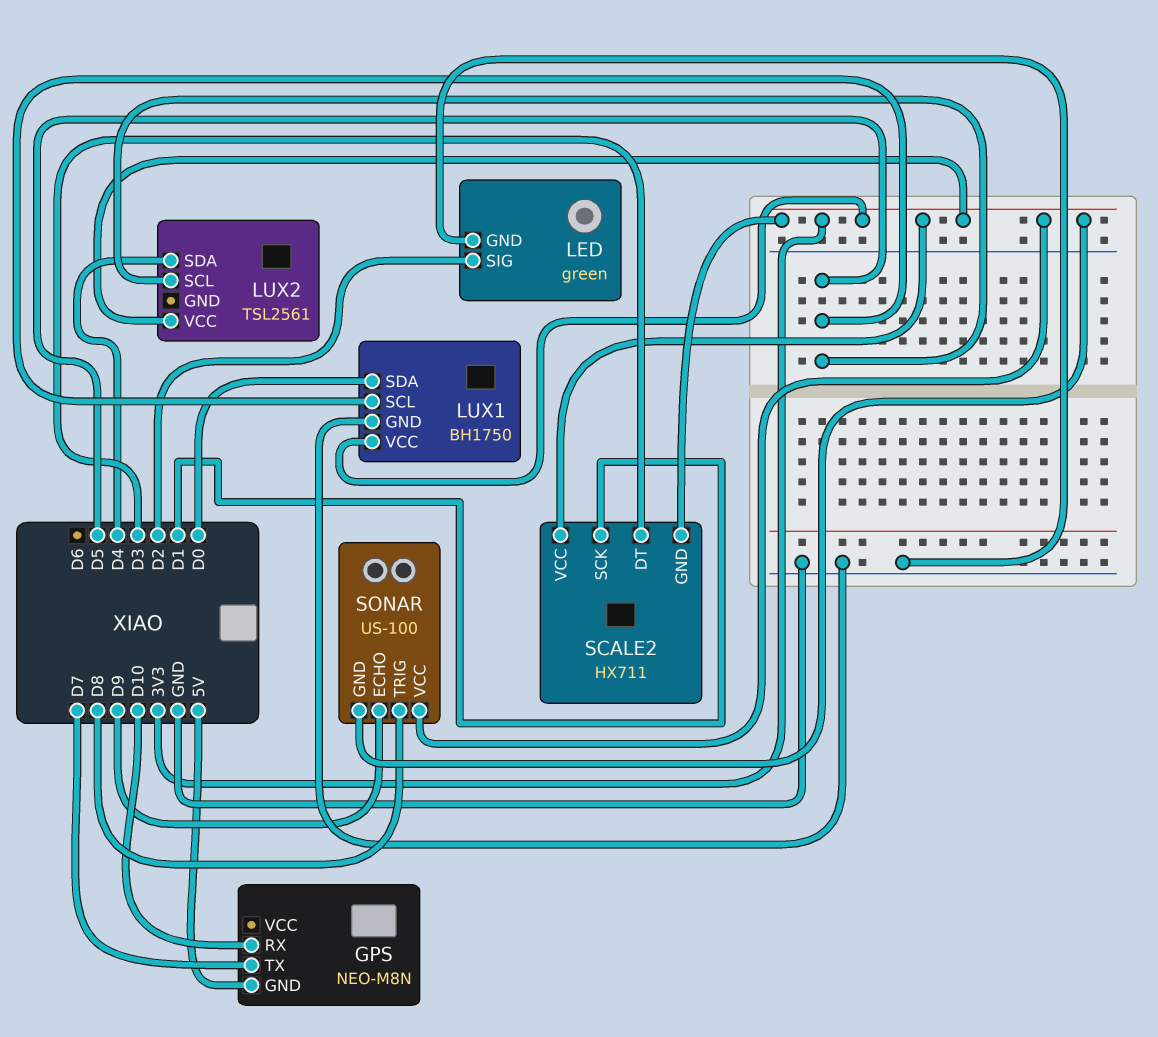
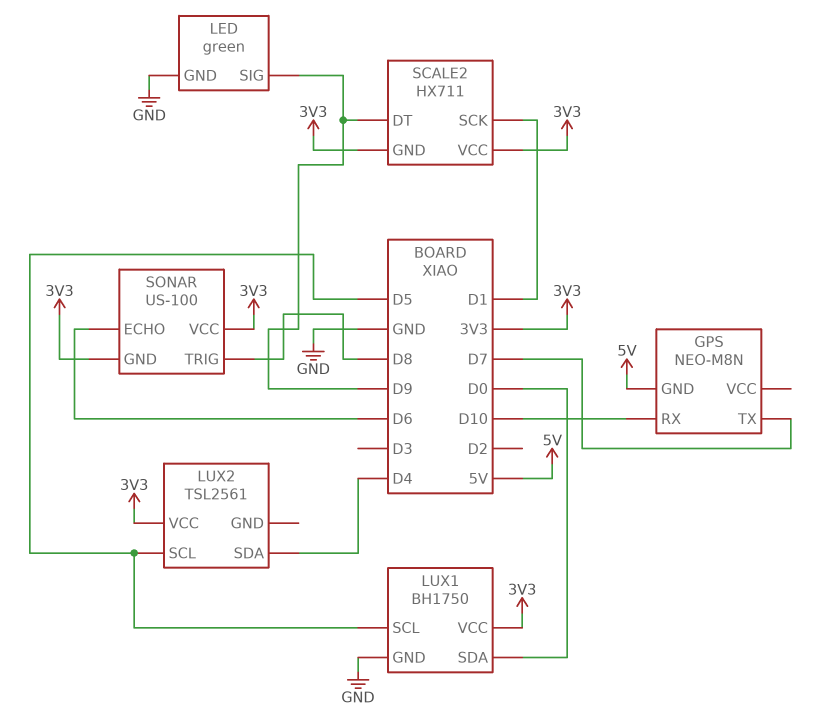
LED pin SIG: D2 -> D9
SCALE2 pin DT: D3 -> D9
SONAR pin ECHO: D9 -> D6

